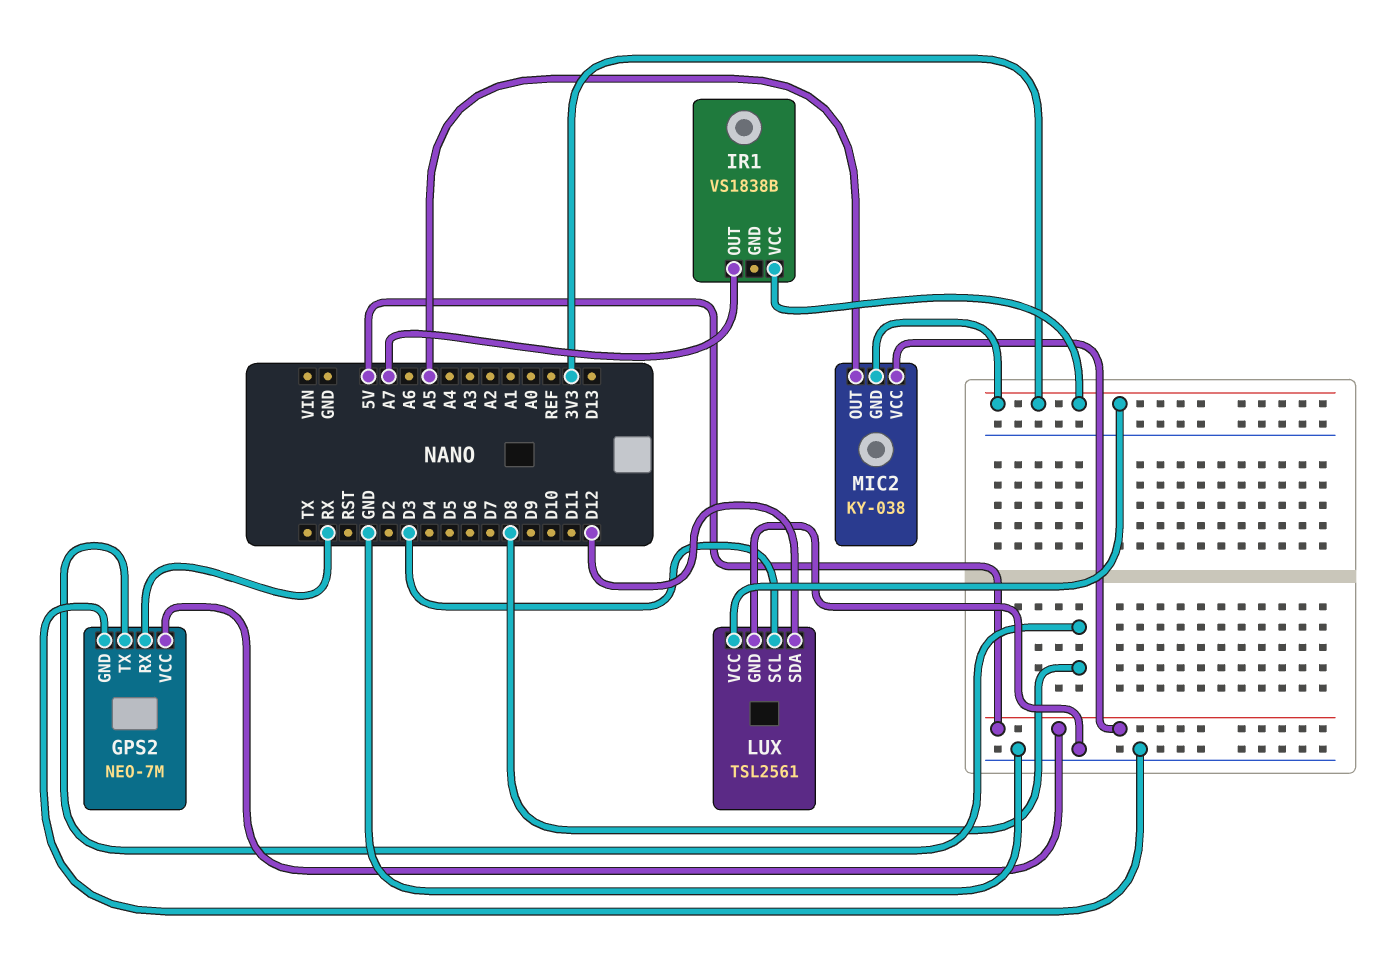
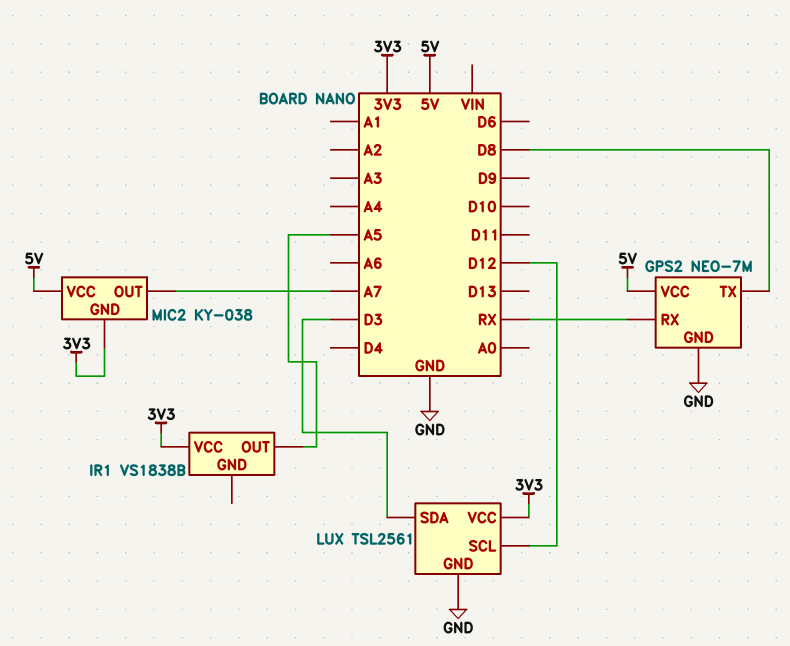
IR1 pin OUT: A7 -> A5
LUX pin SCL: D3 -> D12
LUX pin SDA: D12 -> D3
MIC2 pin OUT: A5 -> A7

